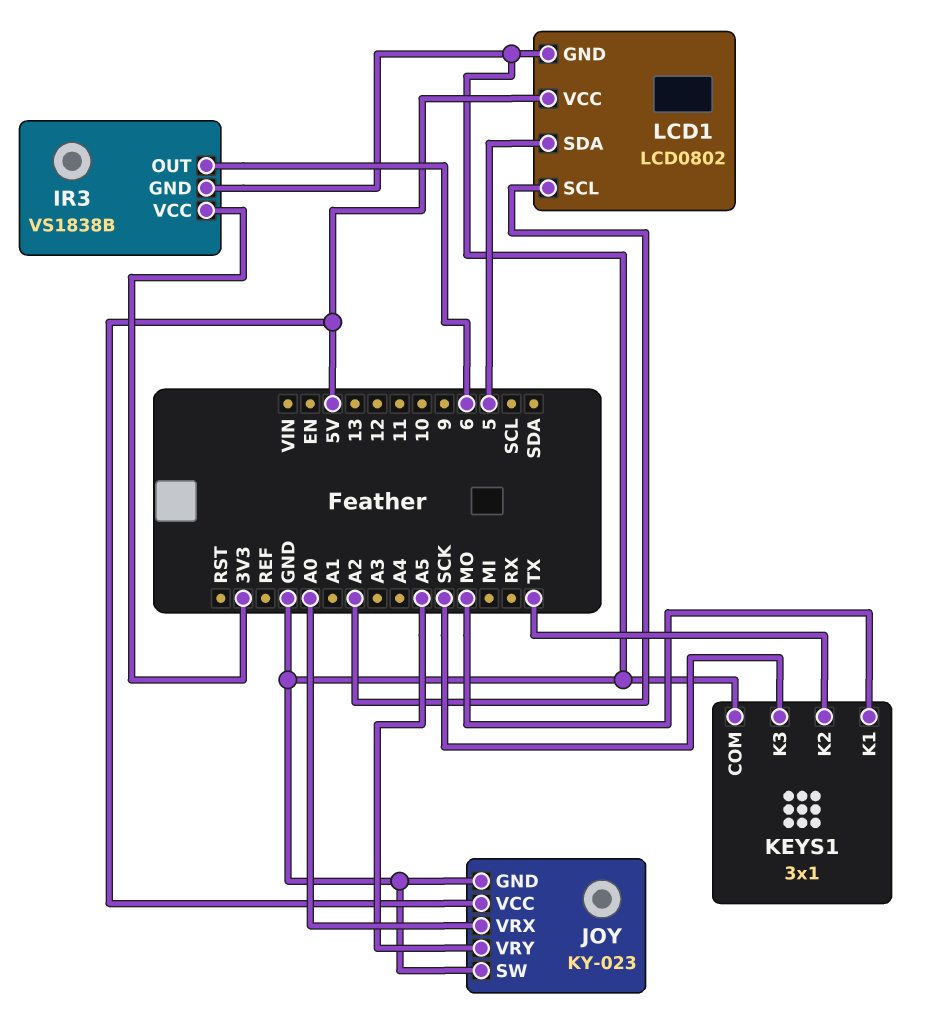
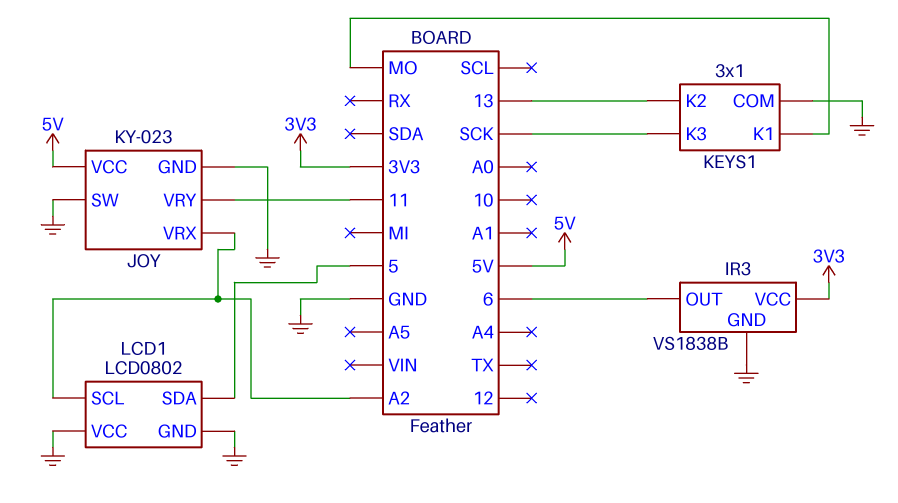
JOY pin VRX: A0 -> A2
JOY pin VRY: A5 -> 11
KEYS1 pin K2: TX -> 13
LCD1 pin VCC: 5V -> GND

